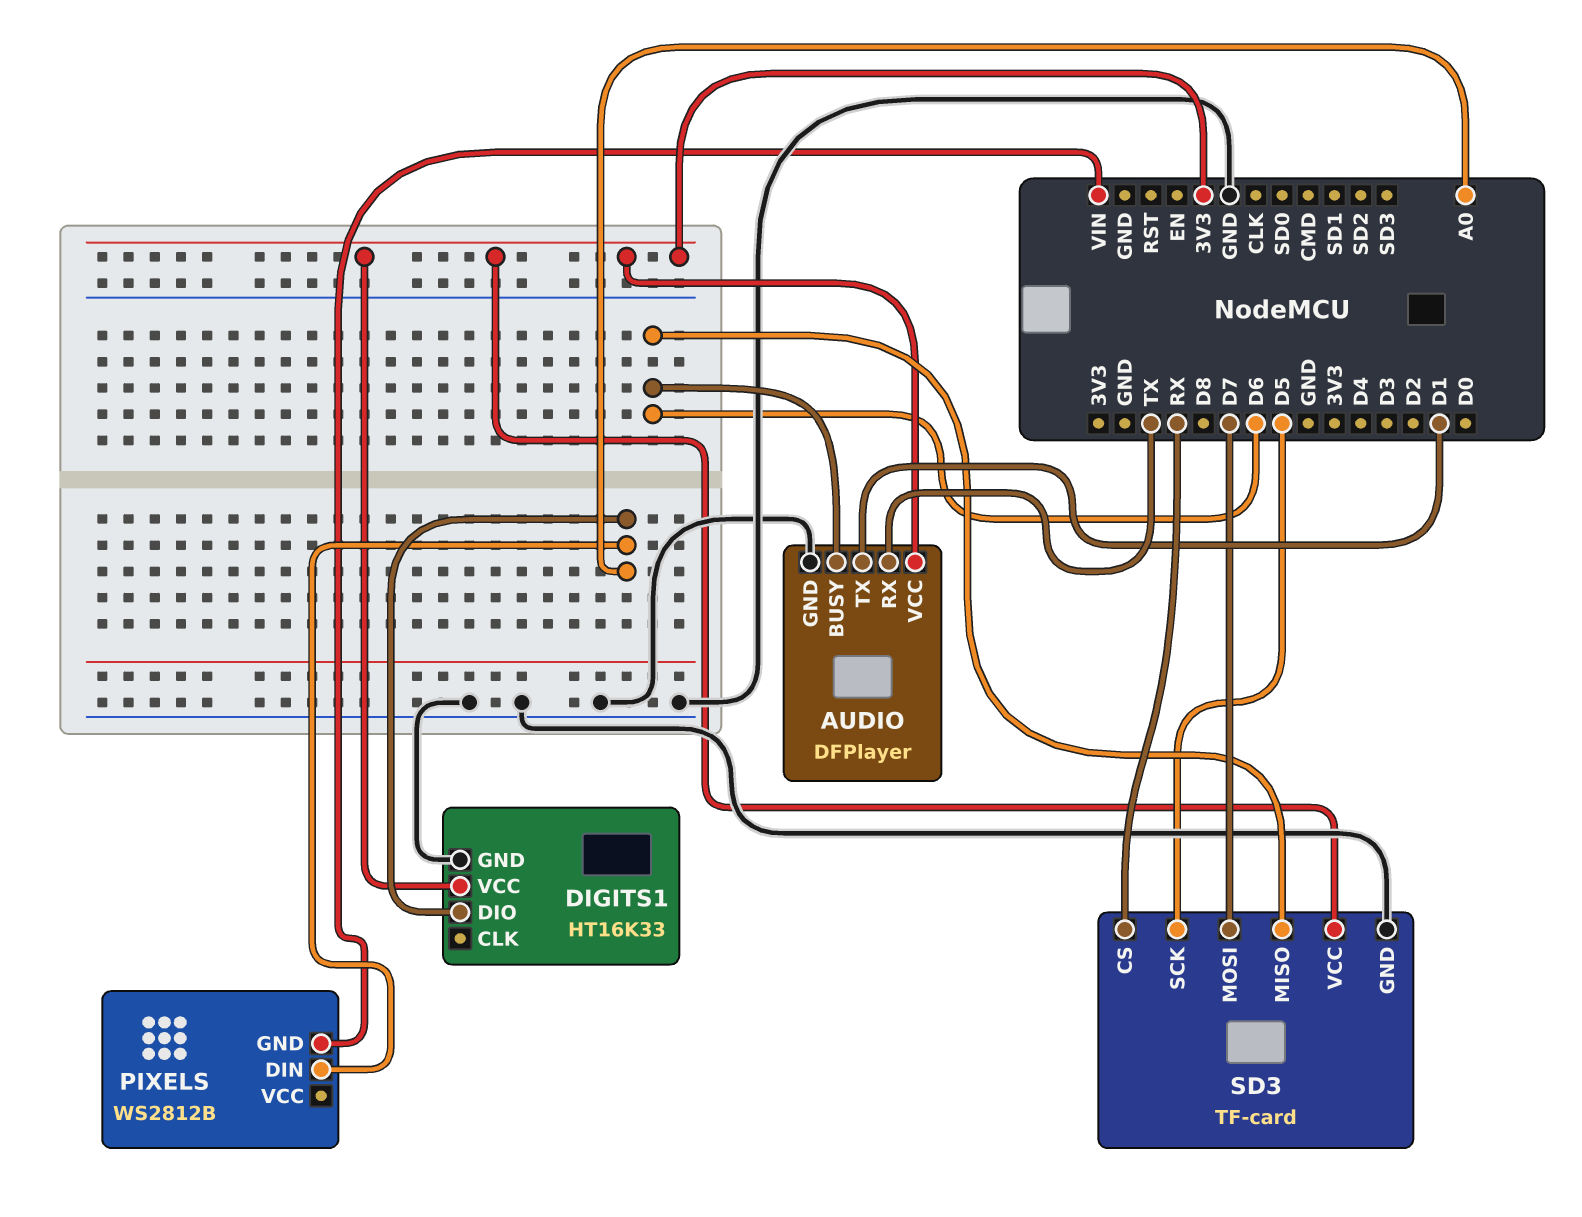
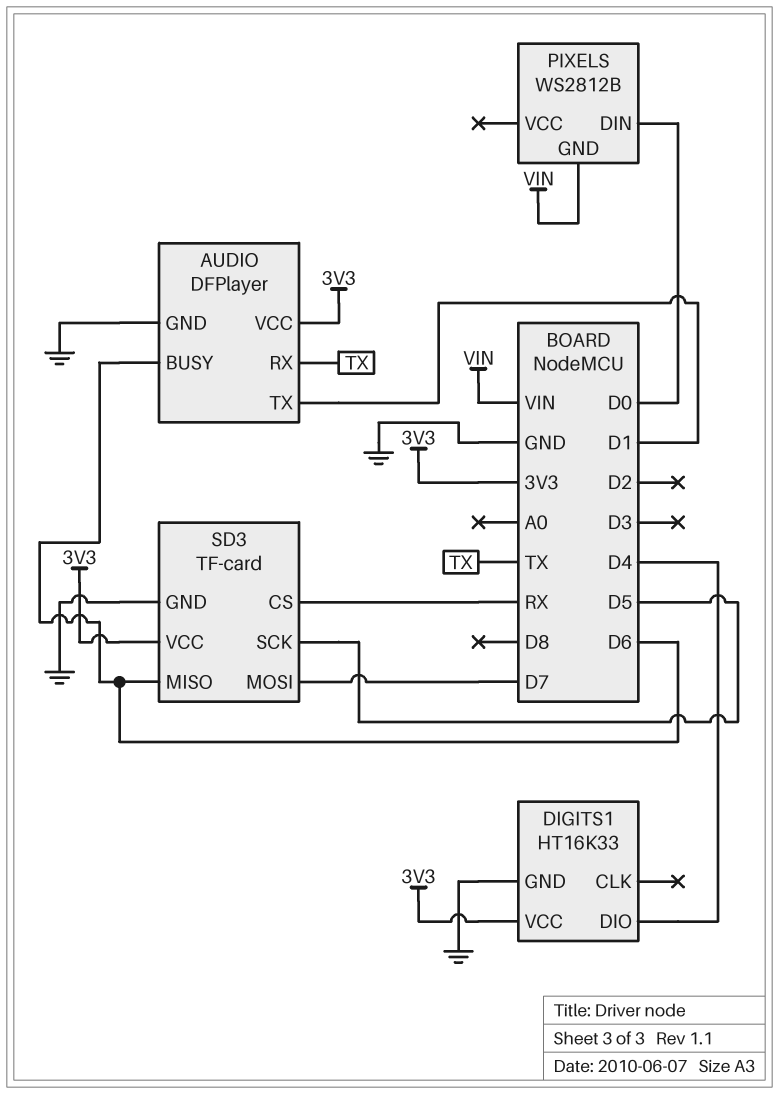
DIGITS1 pin DIO: A0 -> D4
PIXELS pin DIN: A0 -> D0

